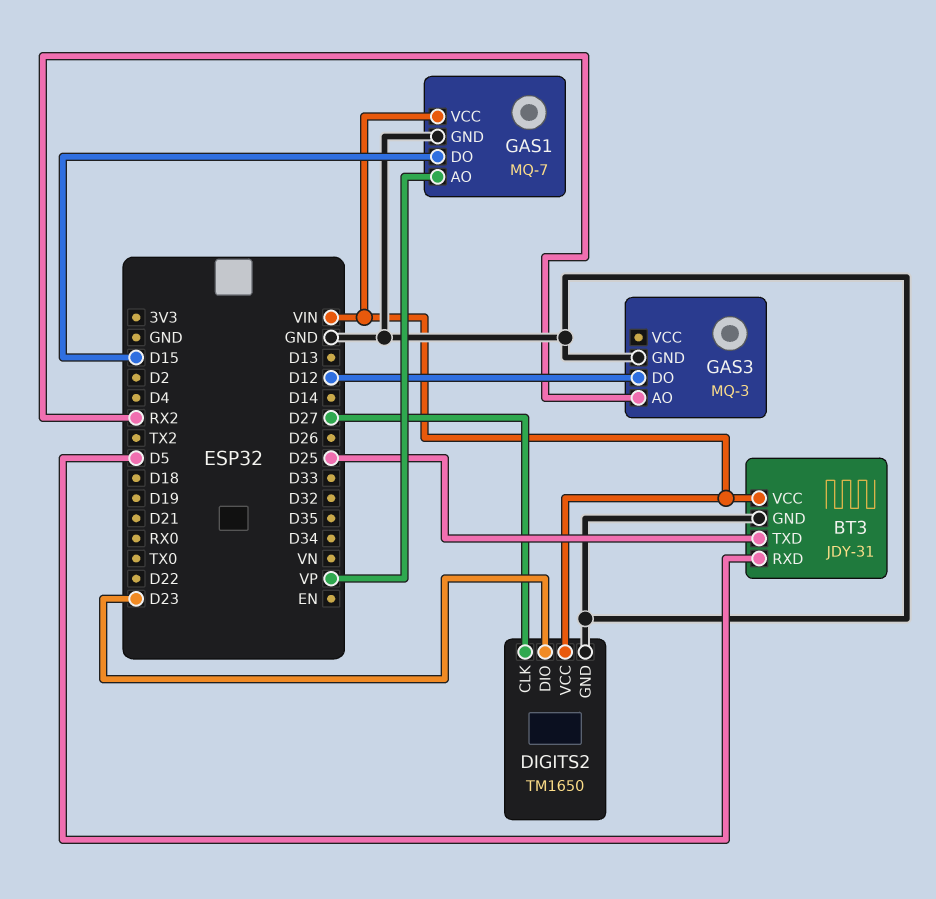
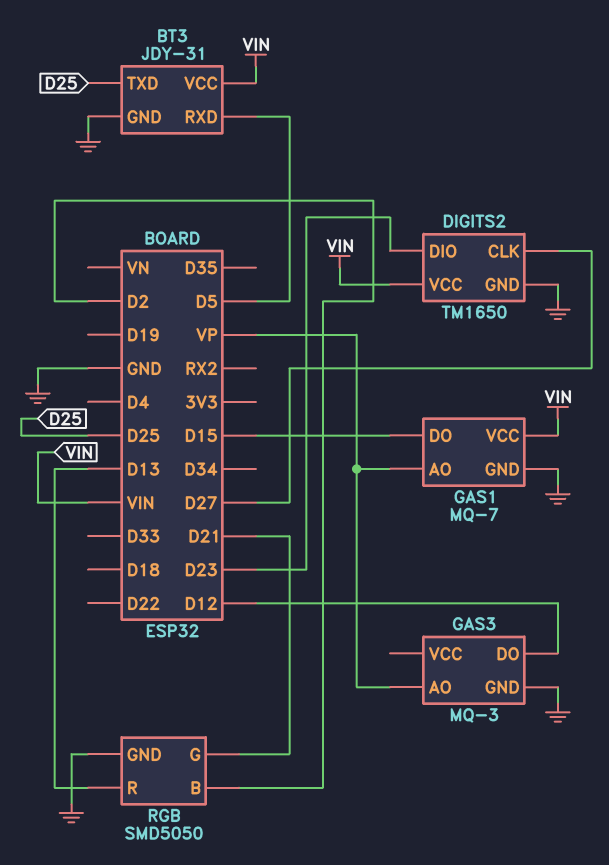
GAS3 pin AO: RX2 -> VP
RGB: none -> SMD5050
RGB pin B: none -> D2
RGB pin G: none -> D21
RGB pin GND: none -> GND
RGB pin R: none -> D13

